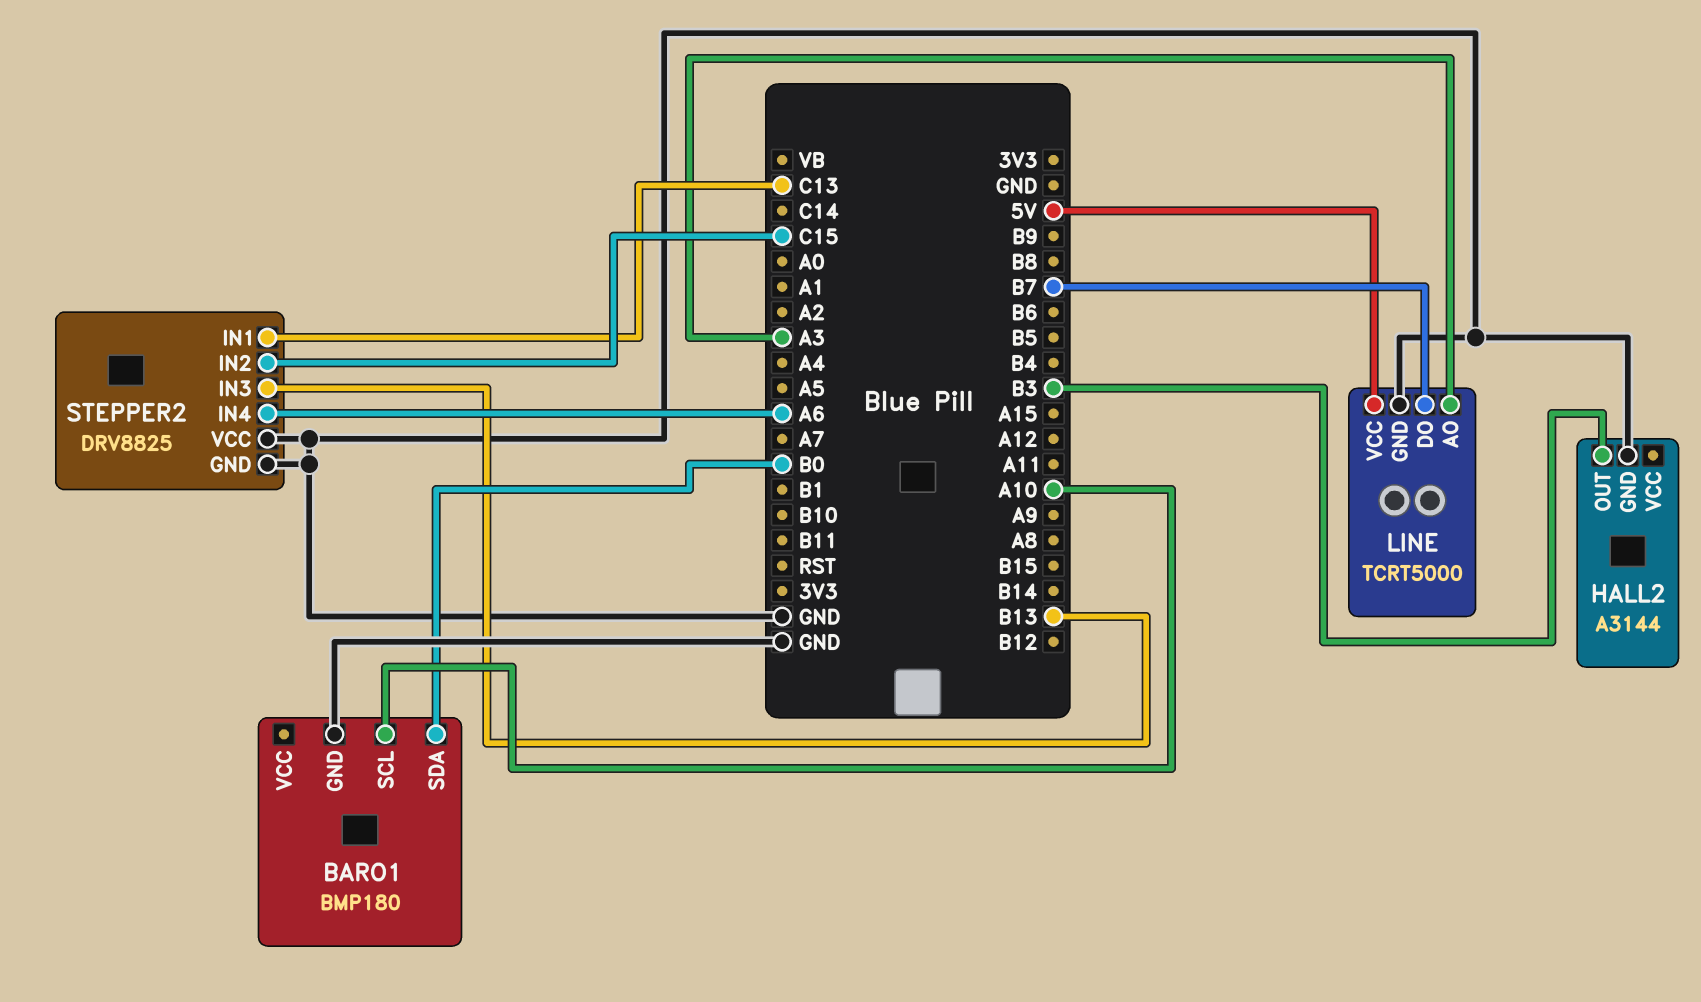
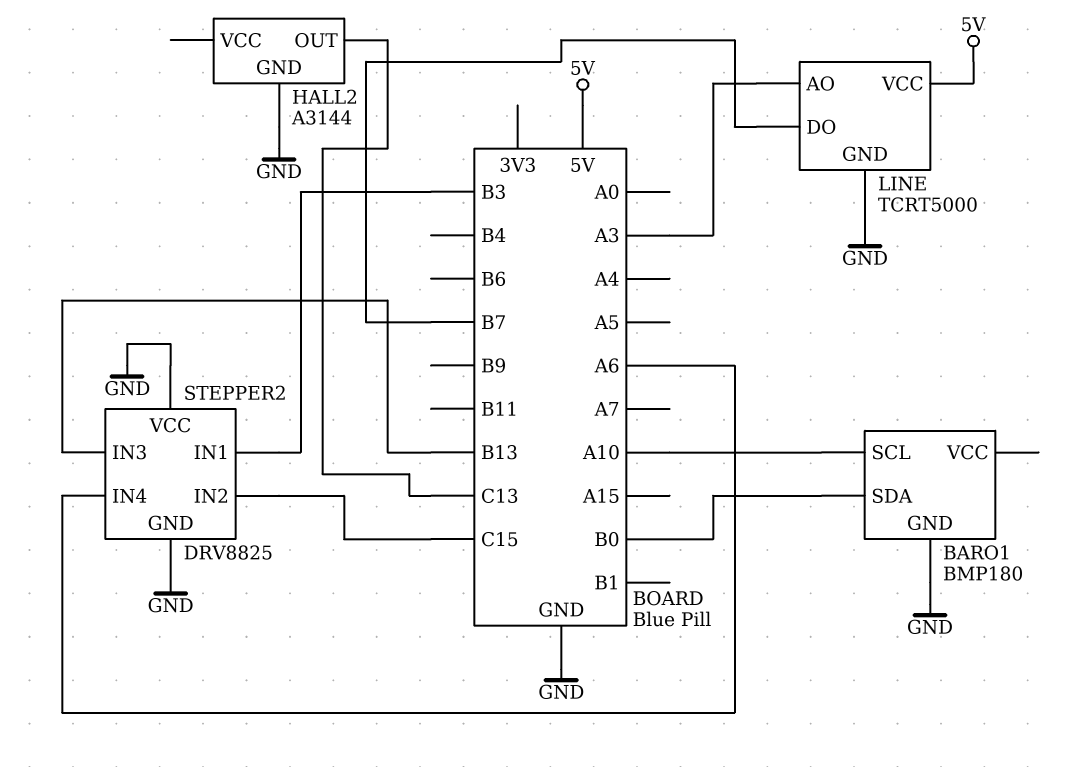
HALL2 pin OUT: B3 -> C13
STEPPER2 pin IN1: C13 -> B3

